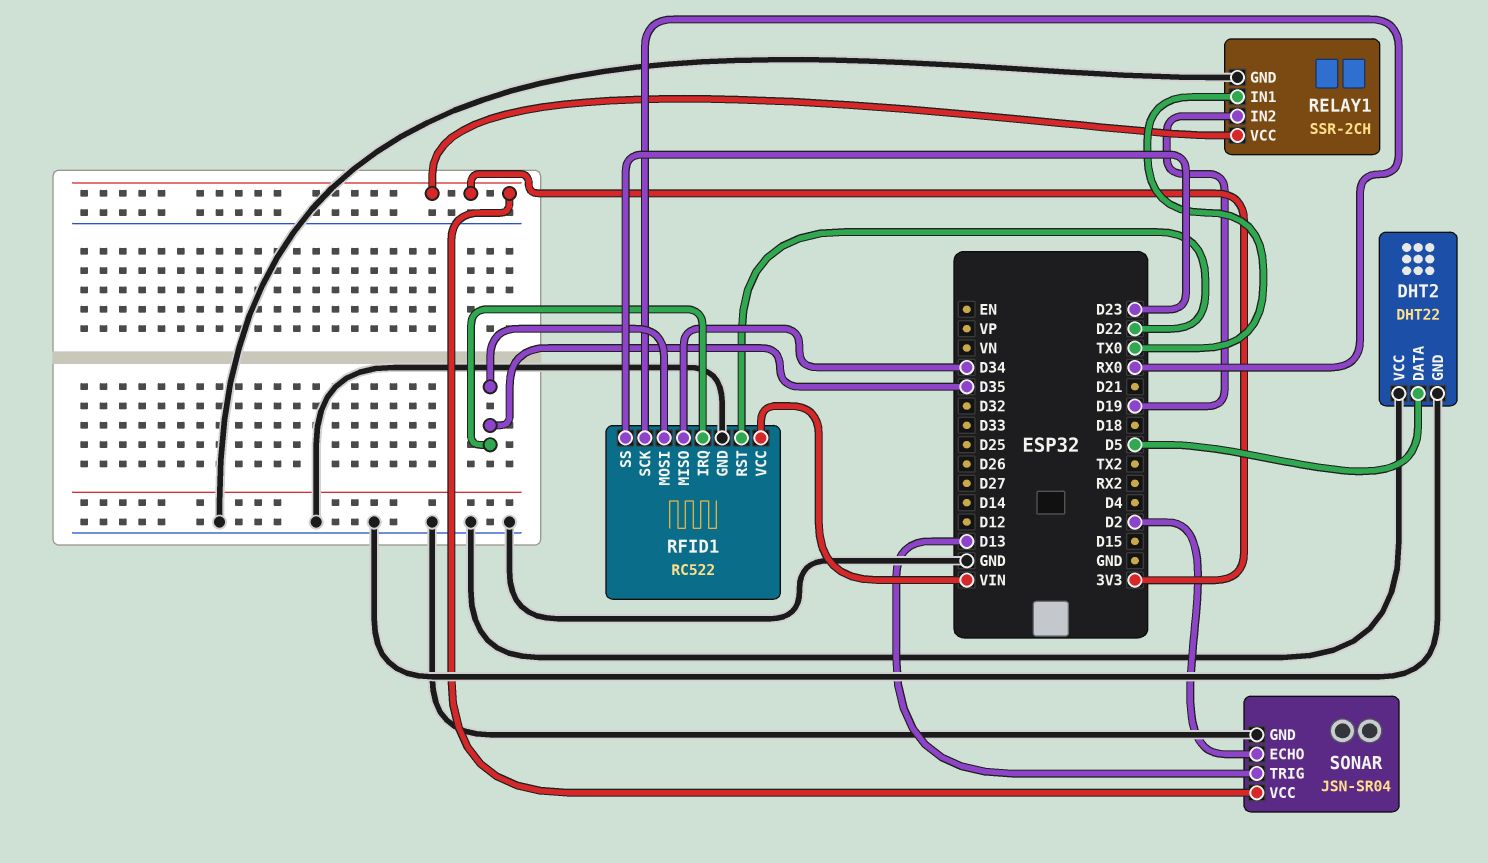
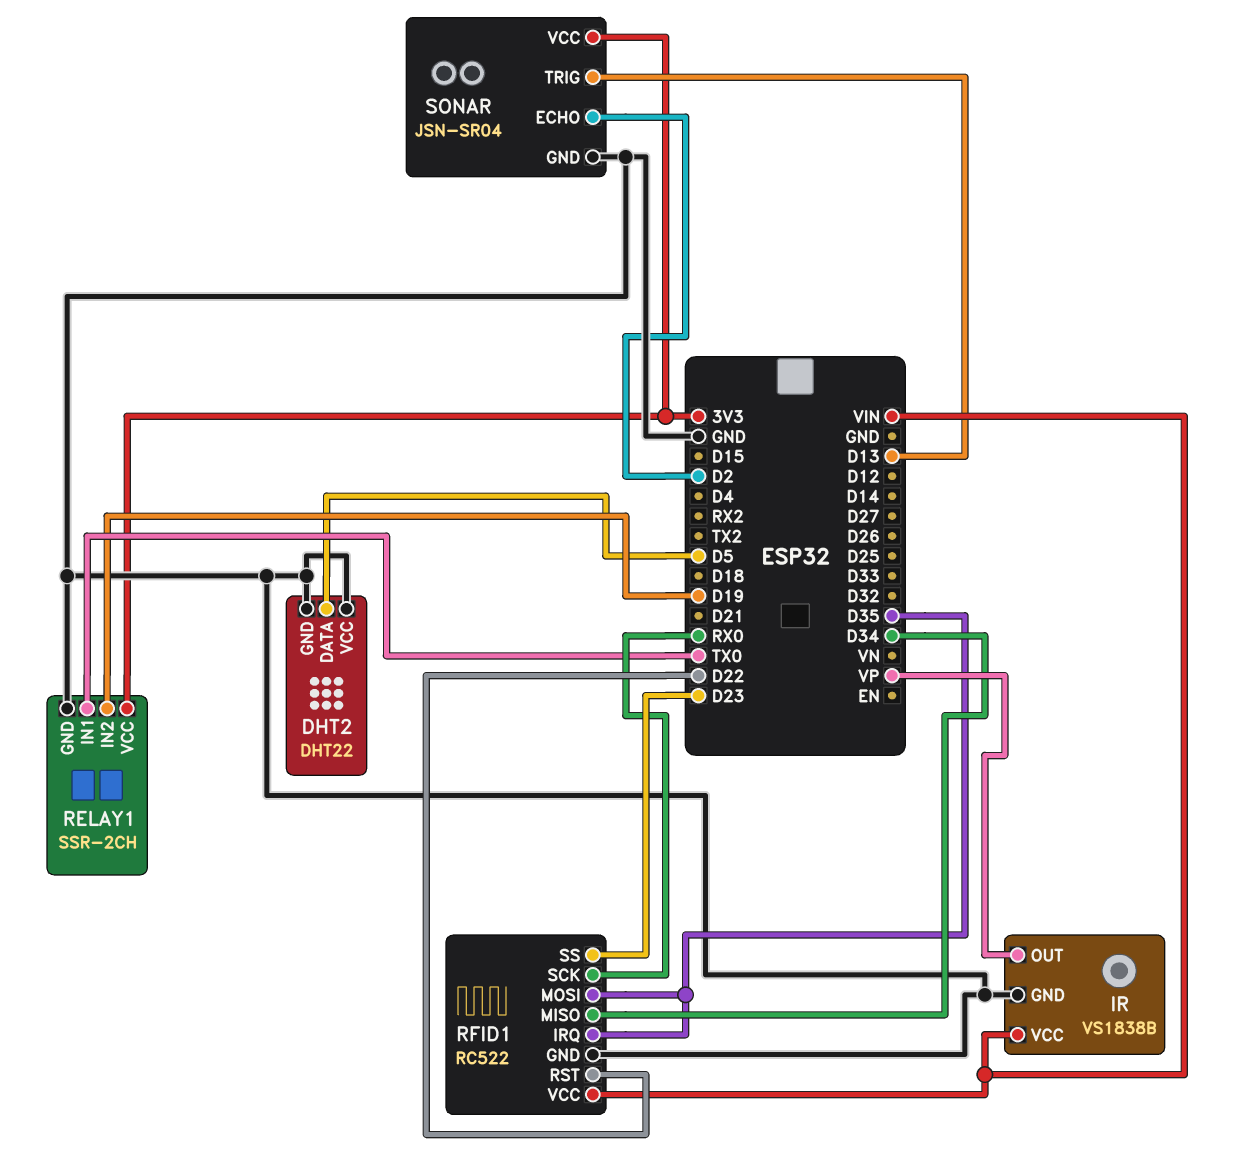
IR: none -> VS1838B
IR pin GND: none -> GND
IR pin OUT: none -> VP
IR pin VCC: none -> VIN

